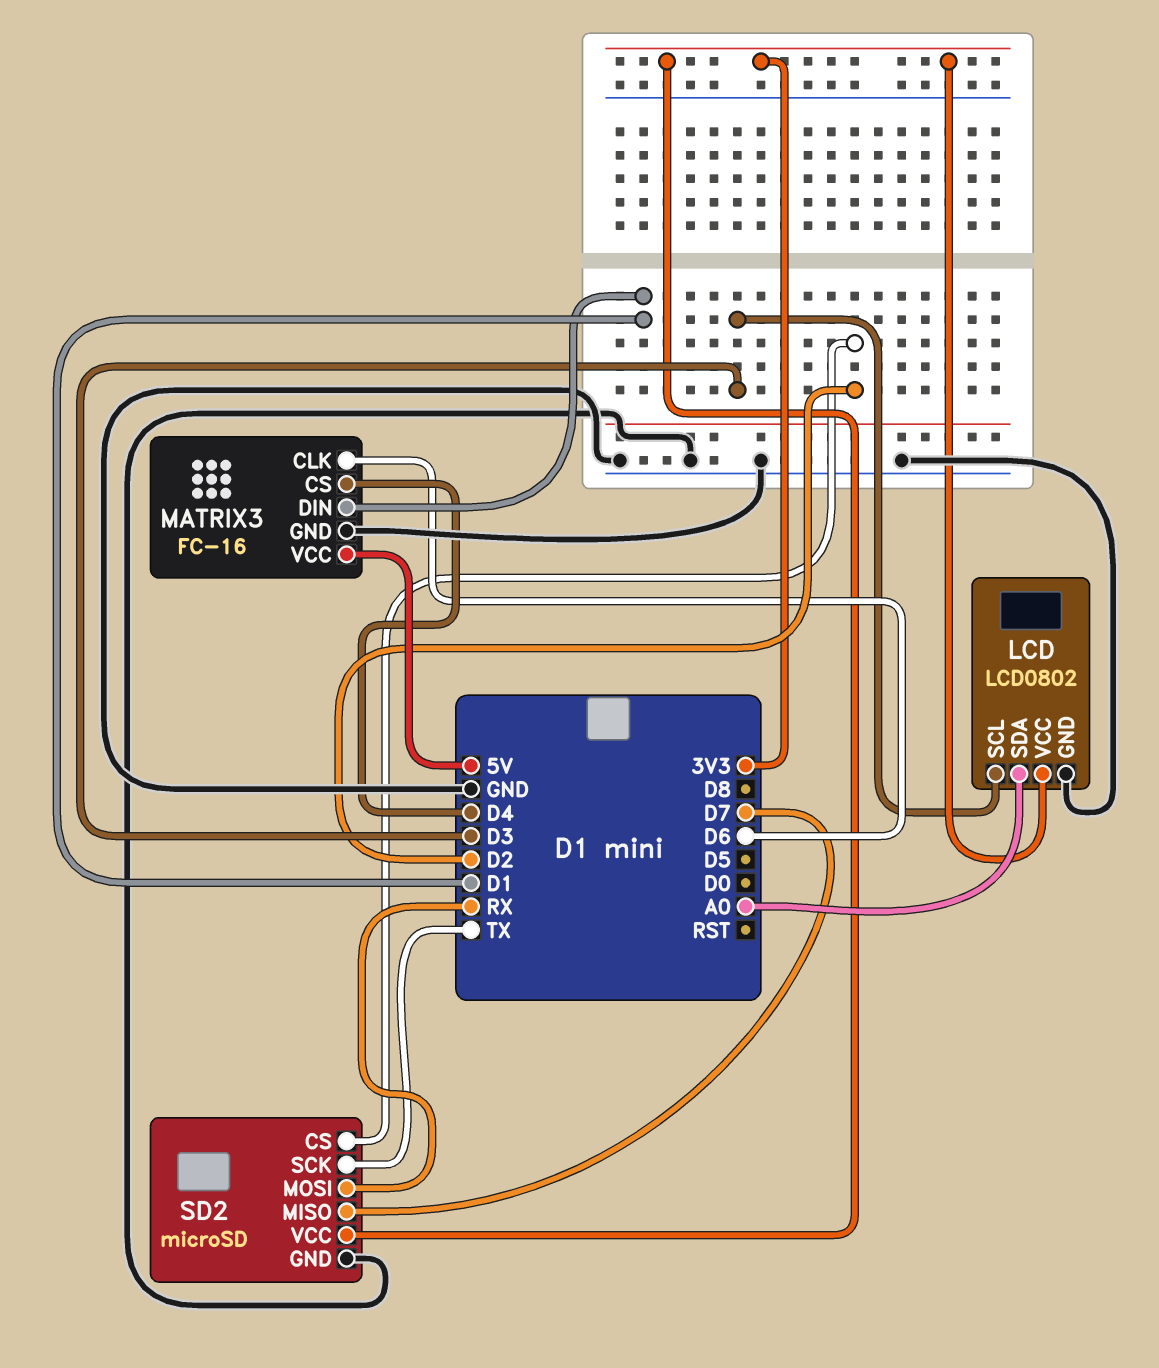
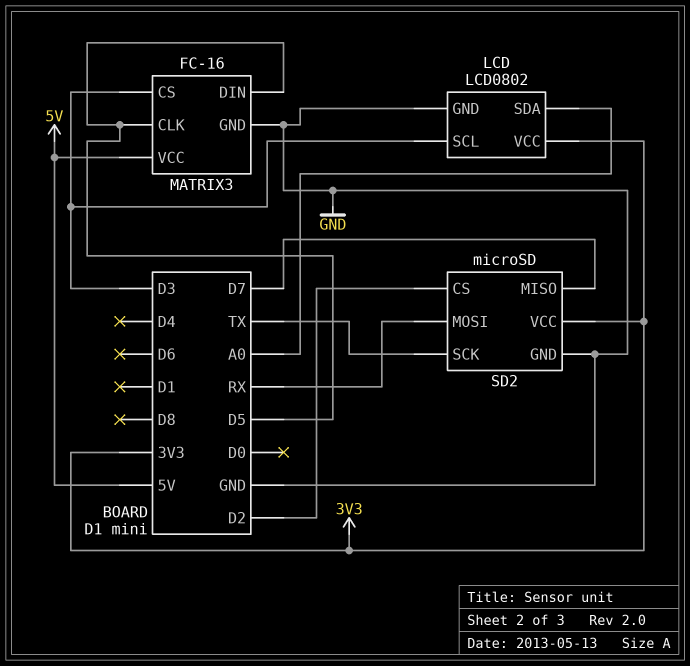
MATRIX3 pin CLK: D6 -> D5
MATRIX3 pin CS: D4 -> D3
MATRIX3 pin DIN: D1 -> D5

